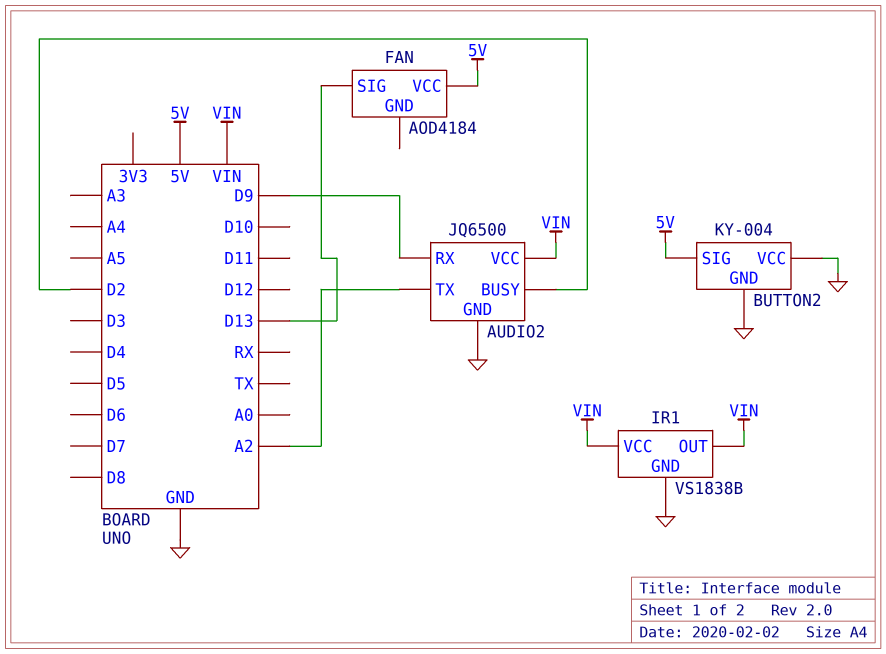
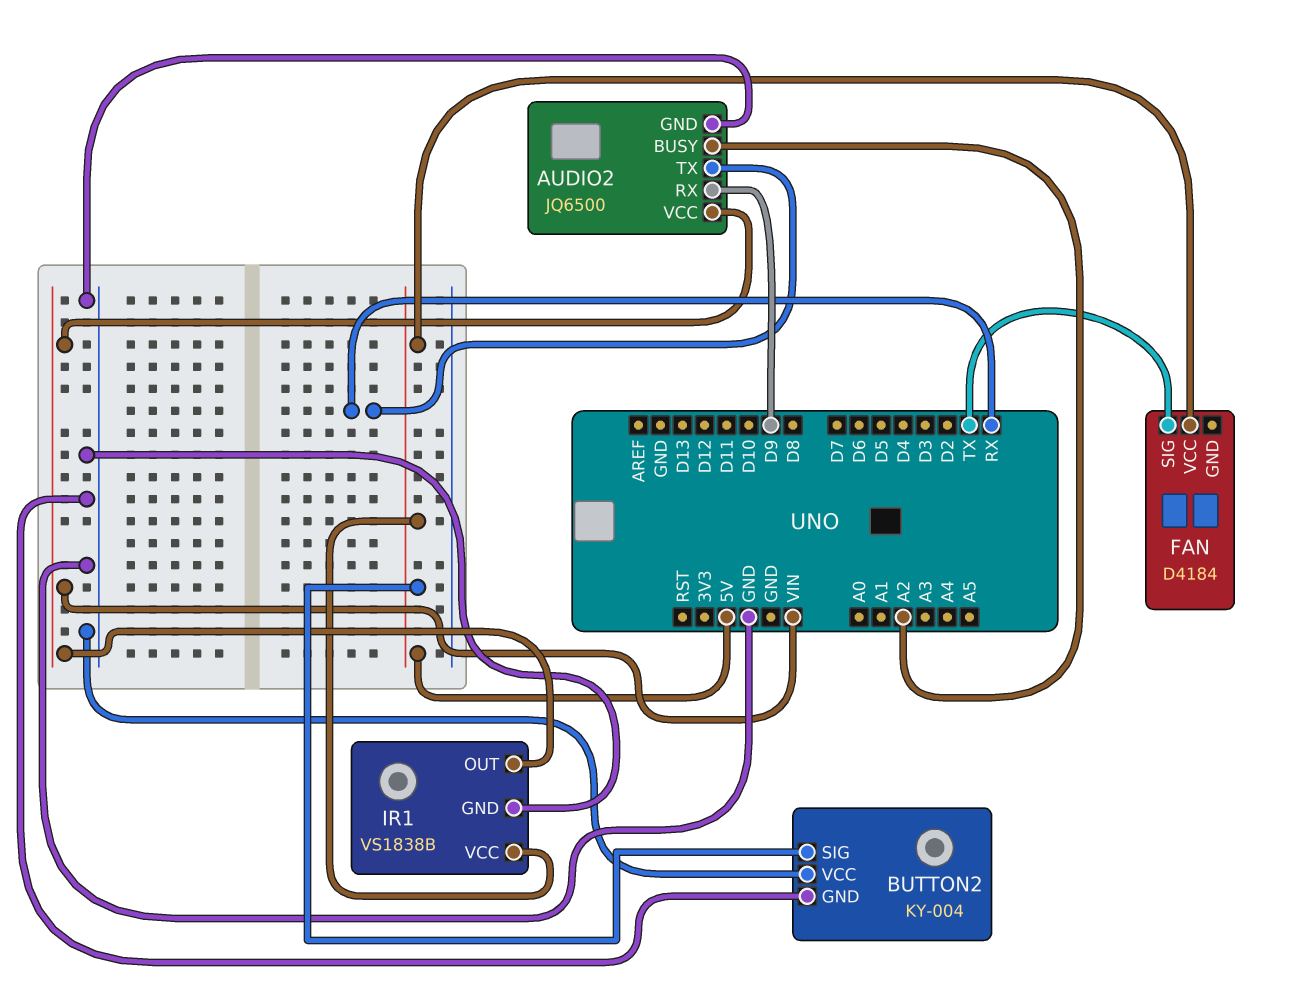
AUDIO2 pin BUSY: D2 -> A2
AUDIO2 pin TX: A2 -> RX
FAN: AOD4184 -> D4184
FAN pin SIG: D13 -> TX
IR1 pin VCC: VIN -> 5V

